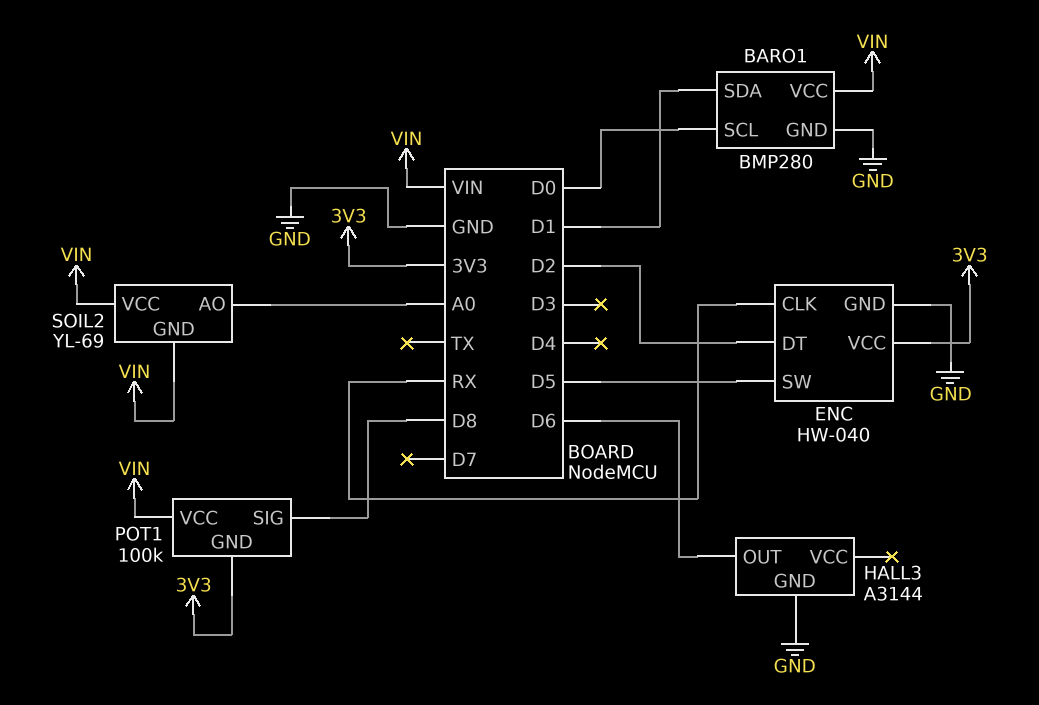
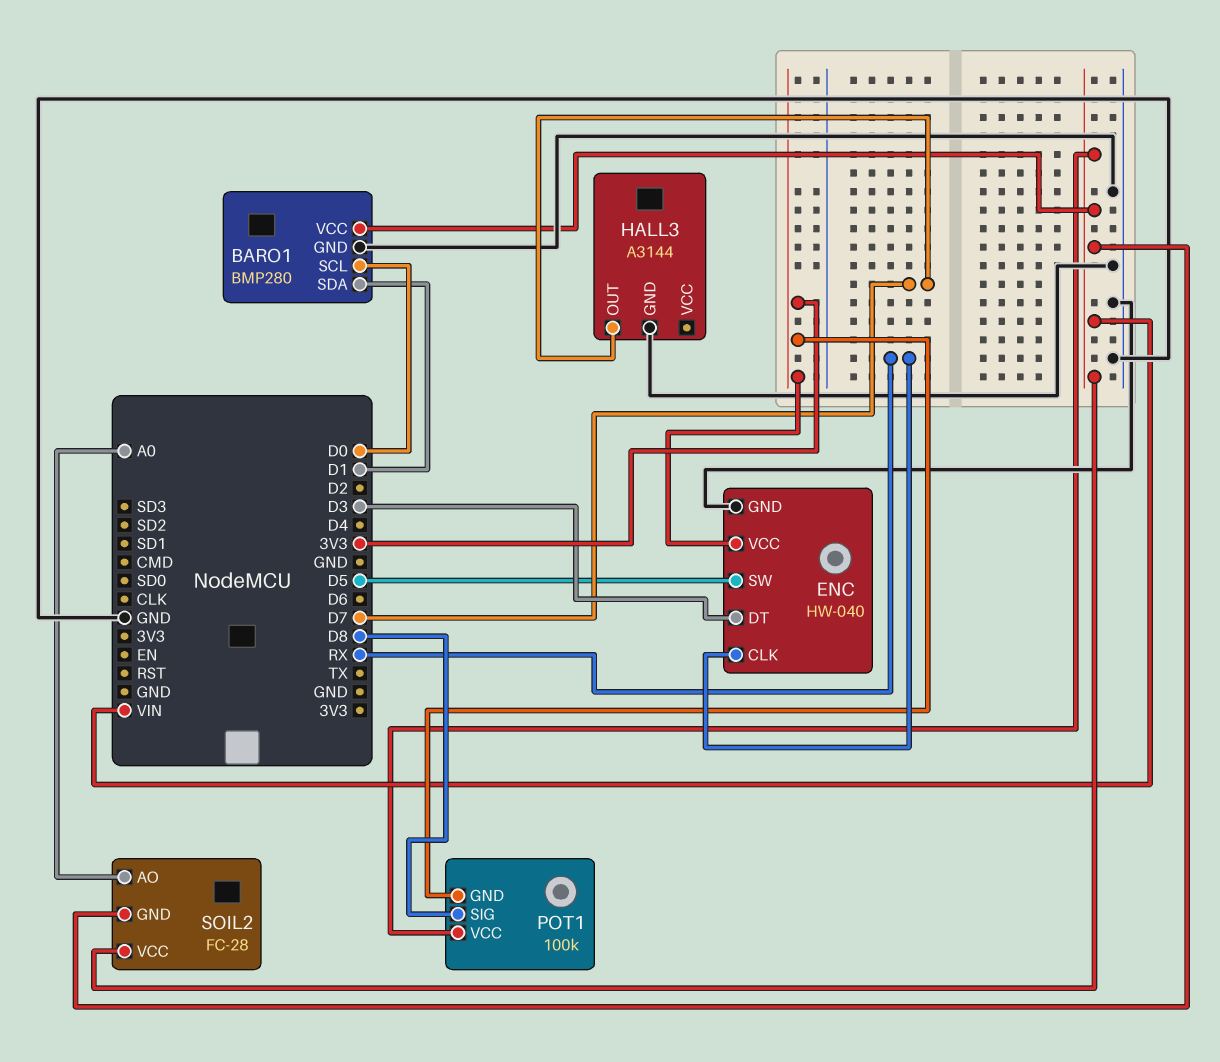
ENC pin DT: D2 -> D3
HALL3 pin OUT: D6 -> D7
SOIL2: YL-69 -> FC-28

